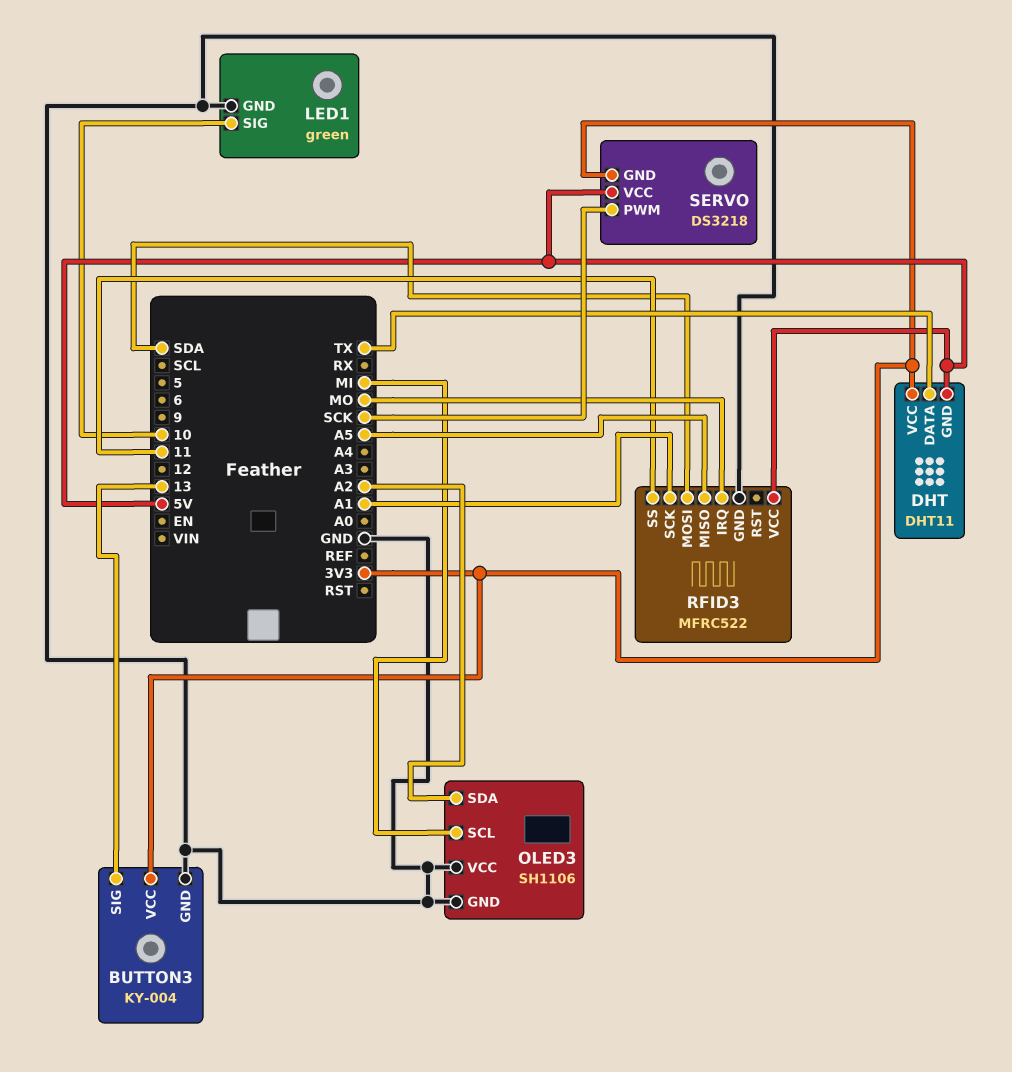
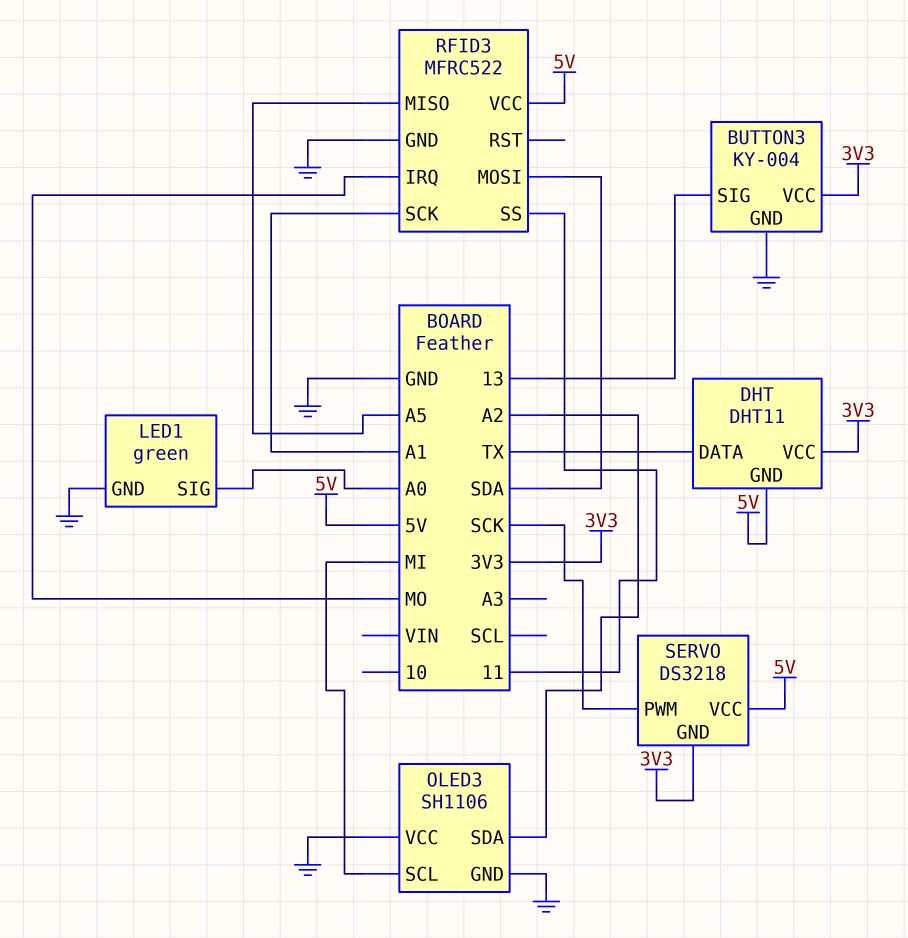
LED1 pin SIG: 10 -> A0

